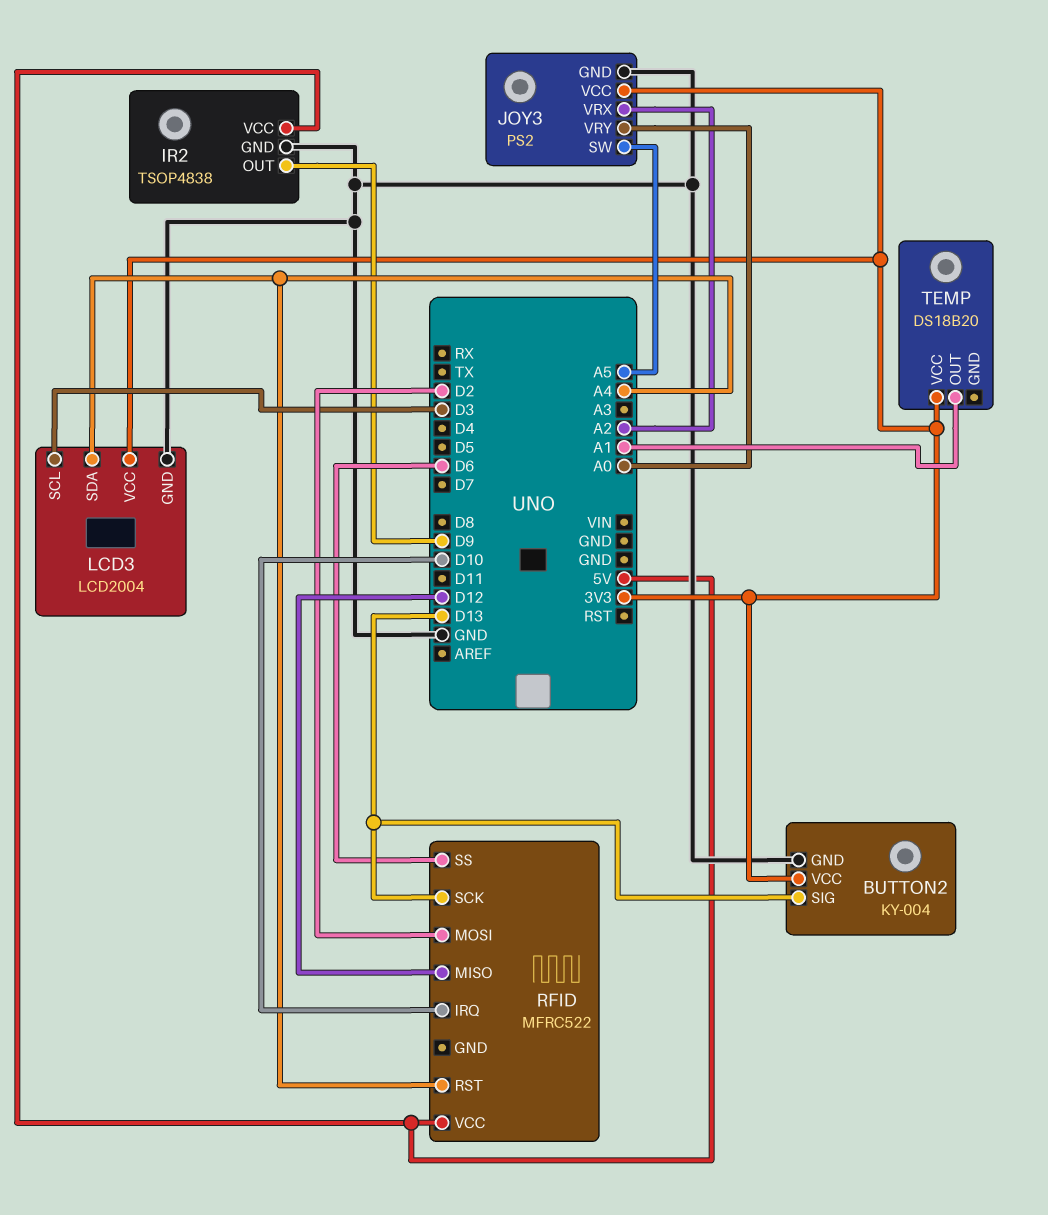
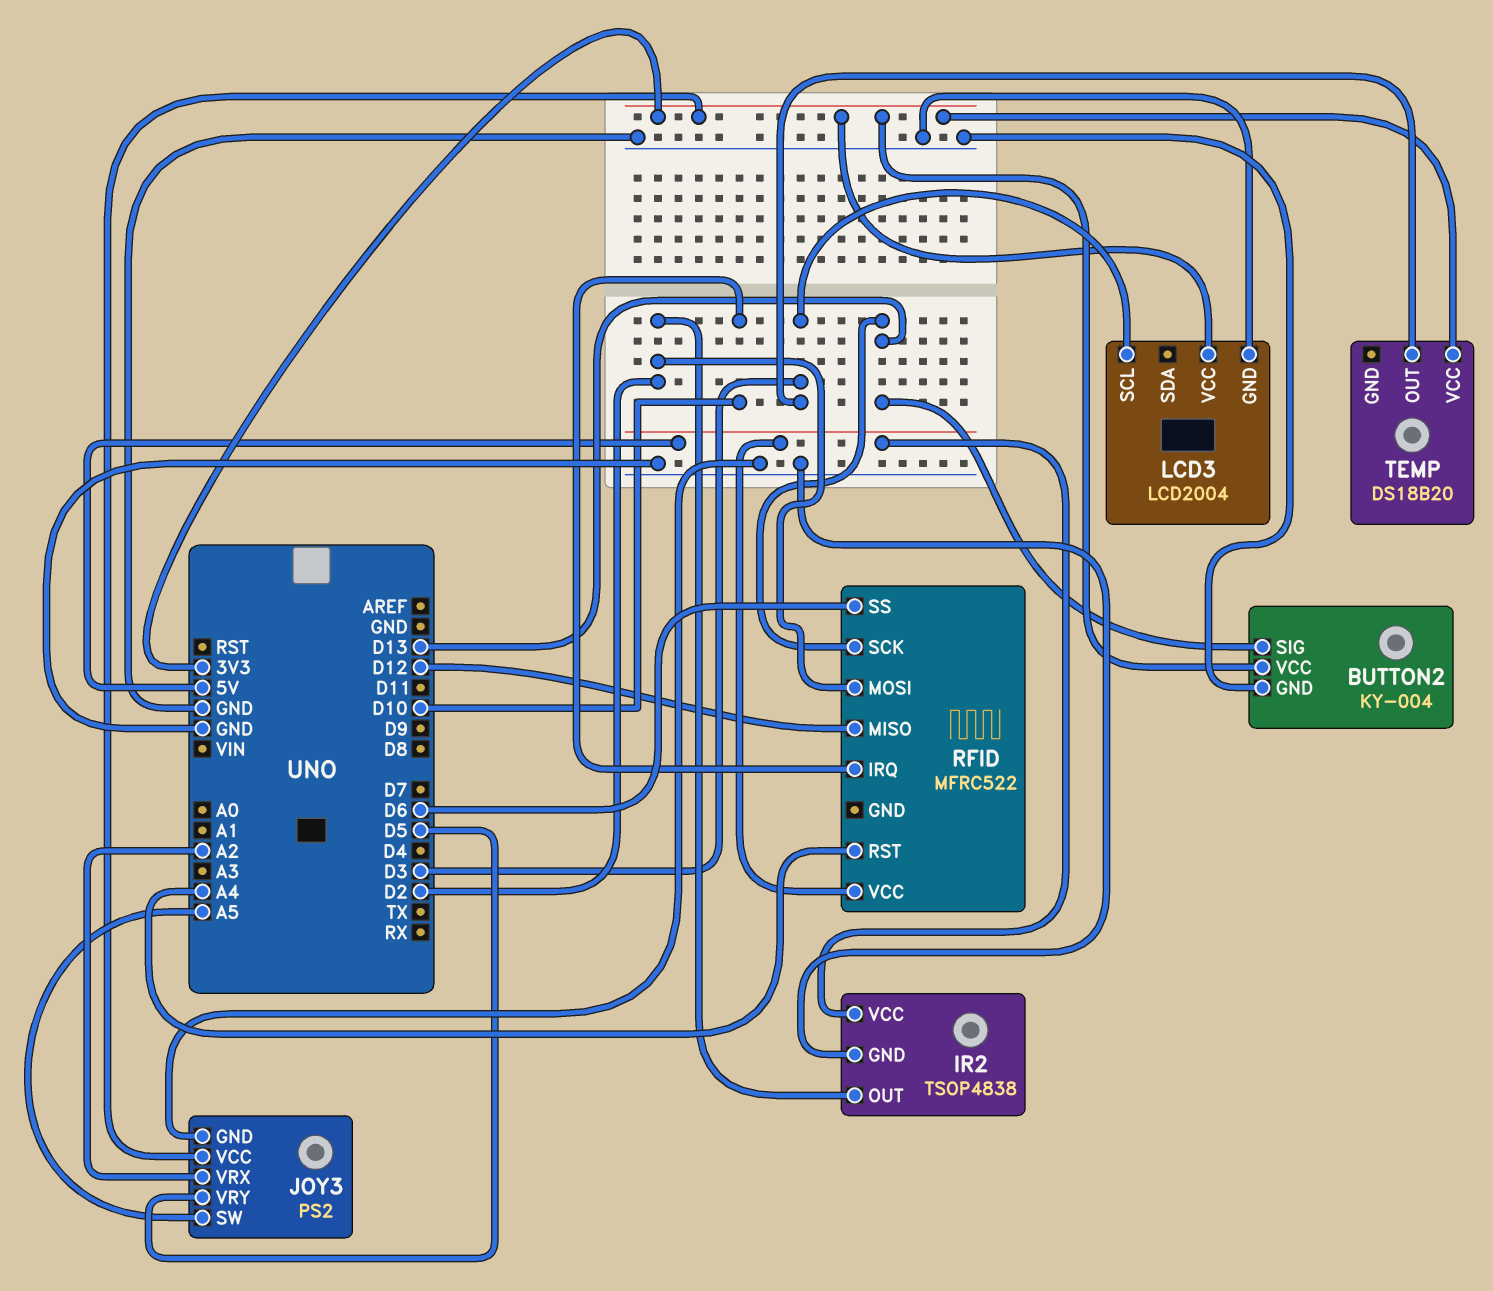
IR2 pin OUT: D9 -> D2
JOY3 pin VRY: A0 -> D5
LCD3 pin SDA: A4 -> none
TEMP pin OUT: A1 -> D3

